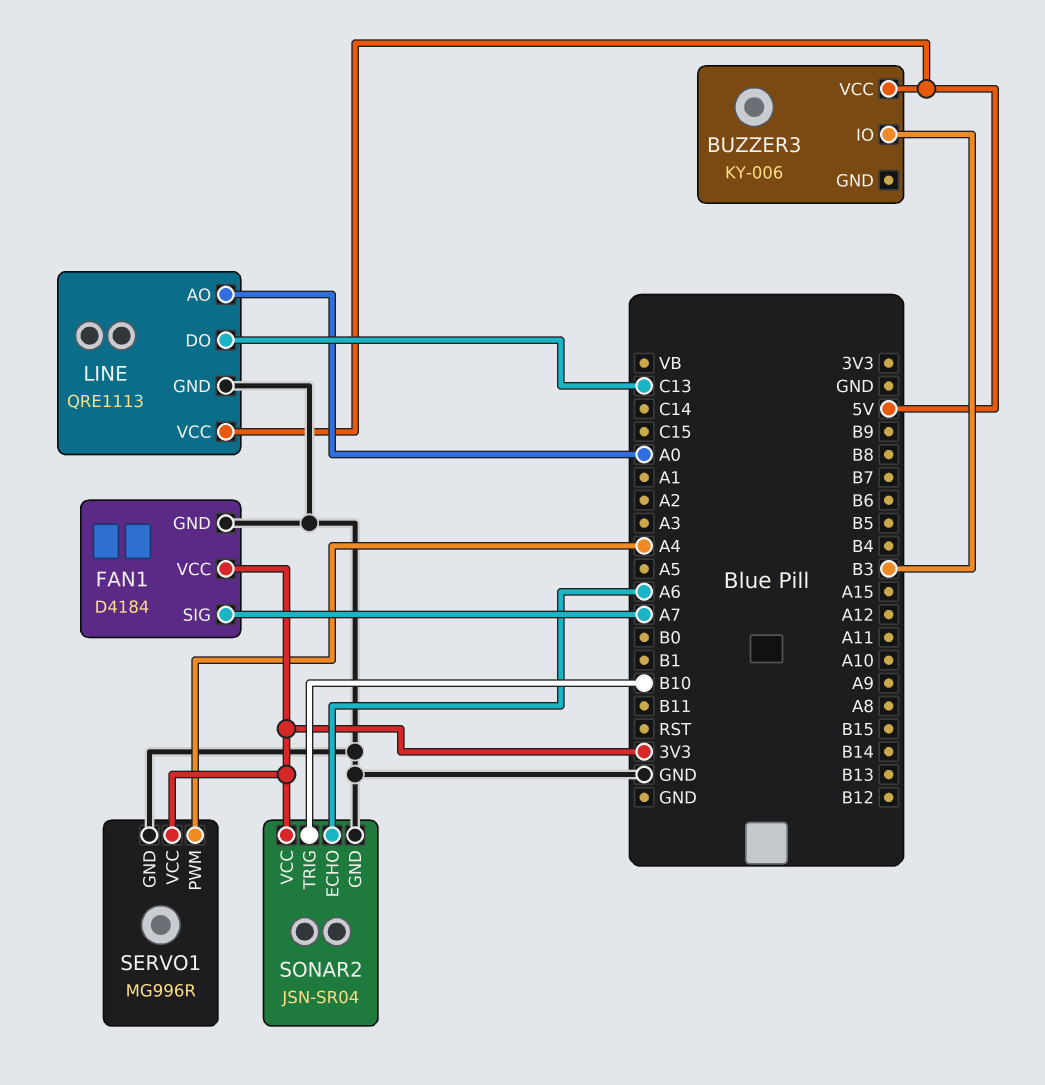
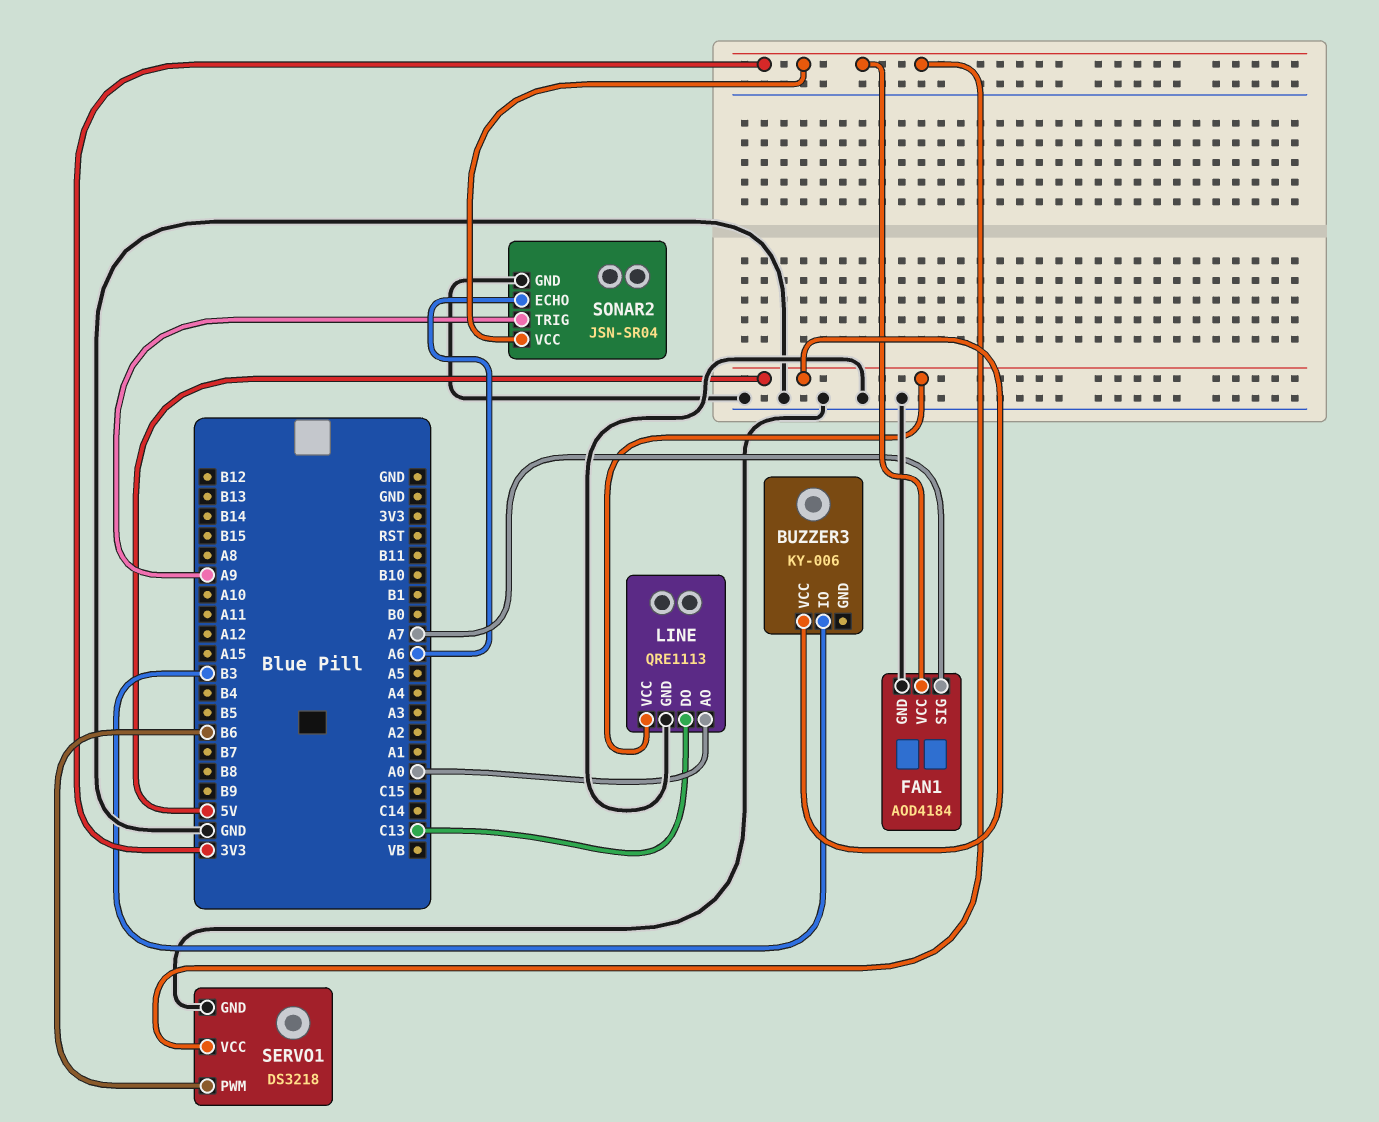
FAN1: D4184 -> AOD4184
SERVO1: MG996R -> DS3218
SERVO1 pin PWM: A4 -> B6
SONAR2 pin TRIG: B10 -> A9

